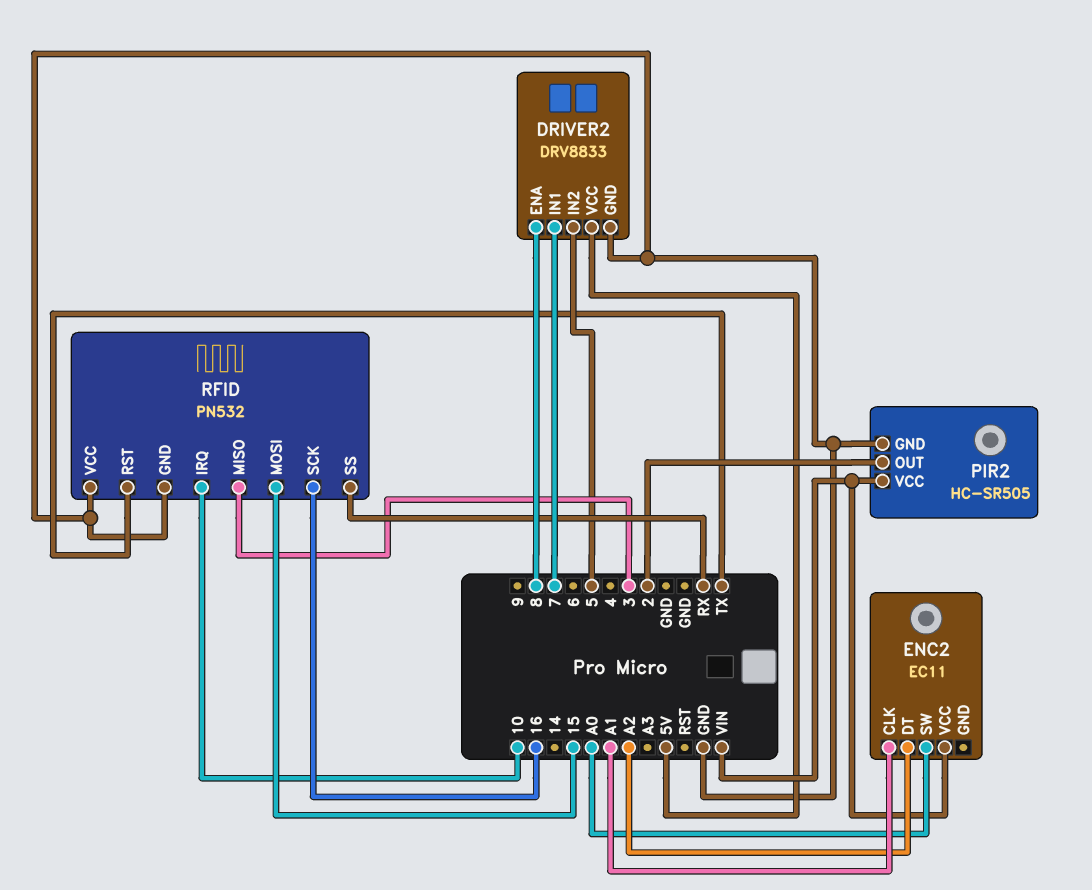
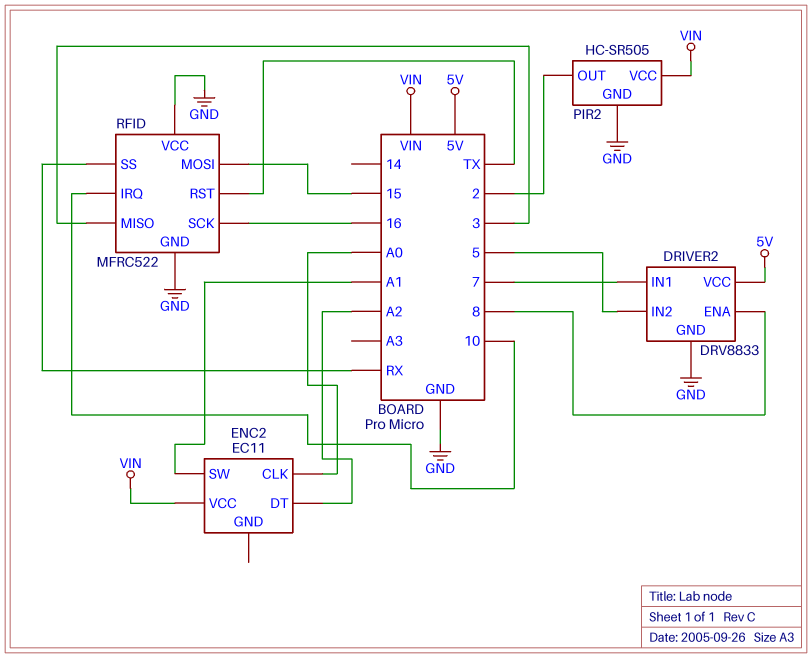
ENC2 pin CLK: A1 -> A0
ENC2 pin SW: A0 -> A1
RFID: PN532 -> MFRC522

